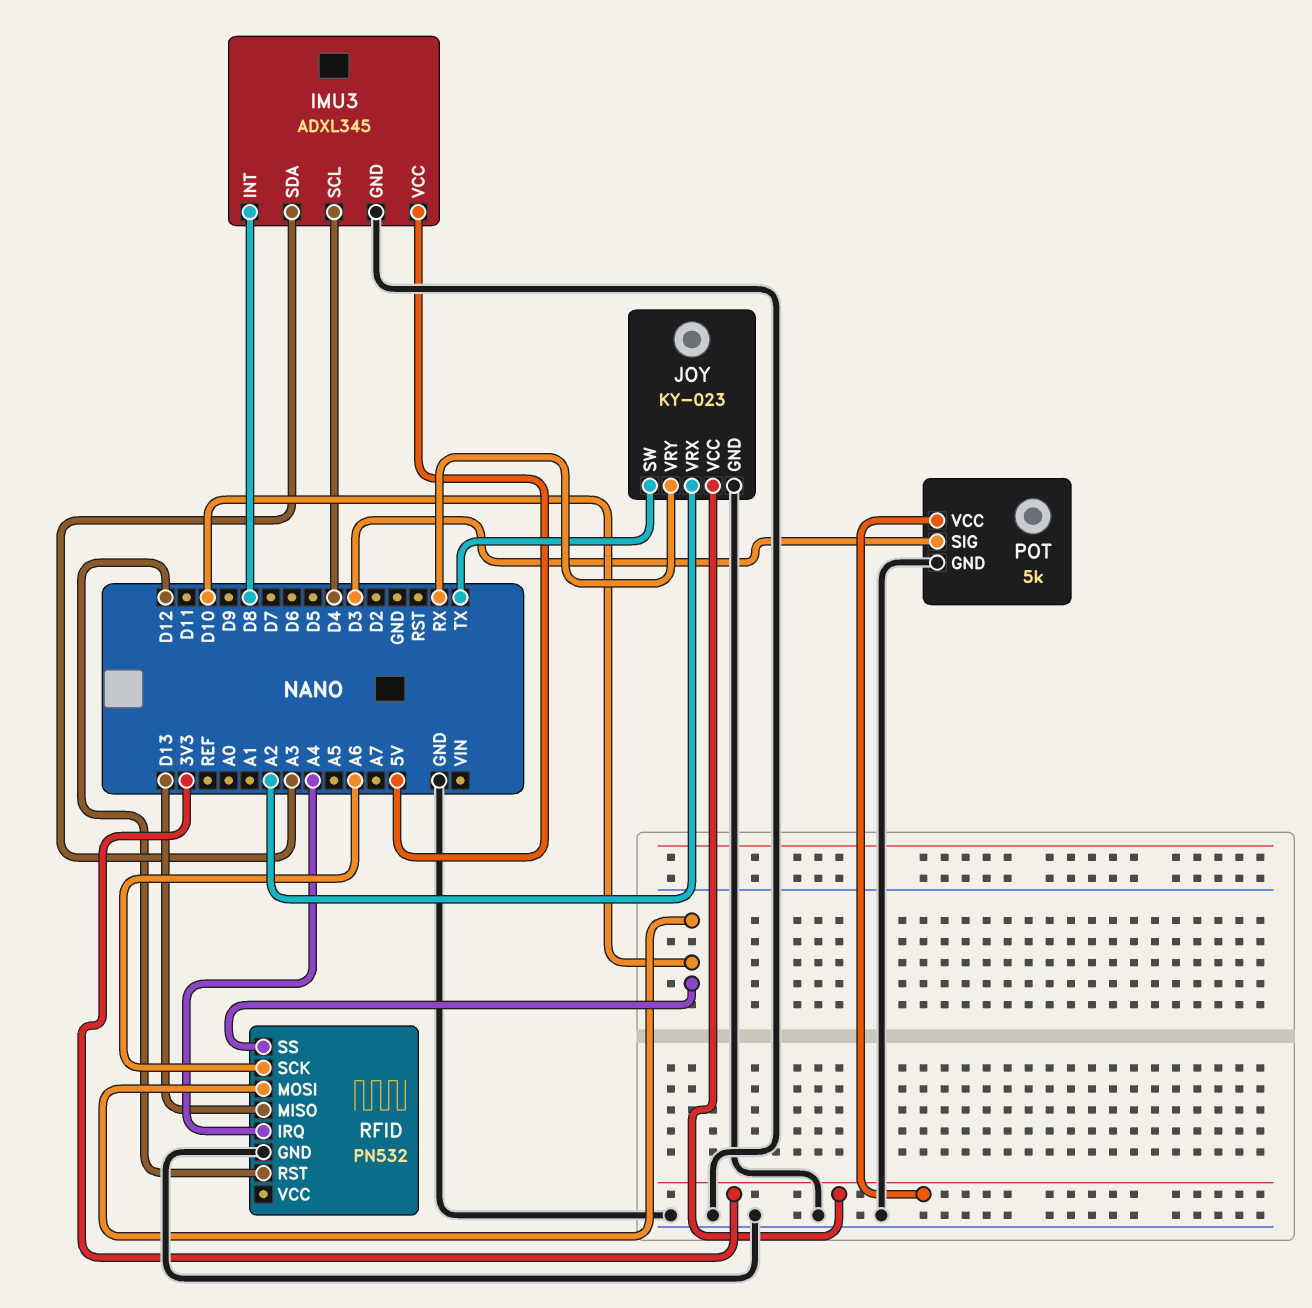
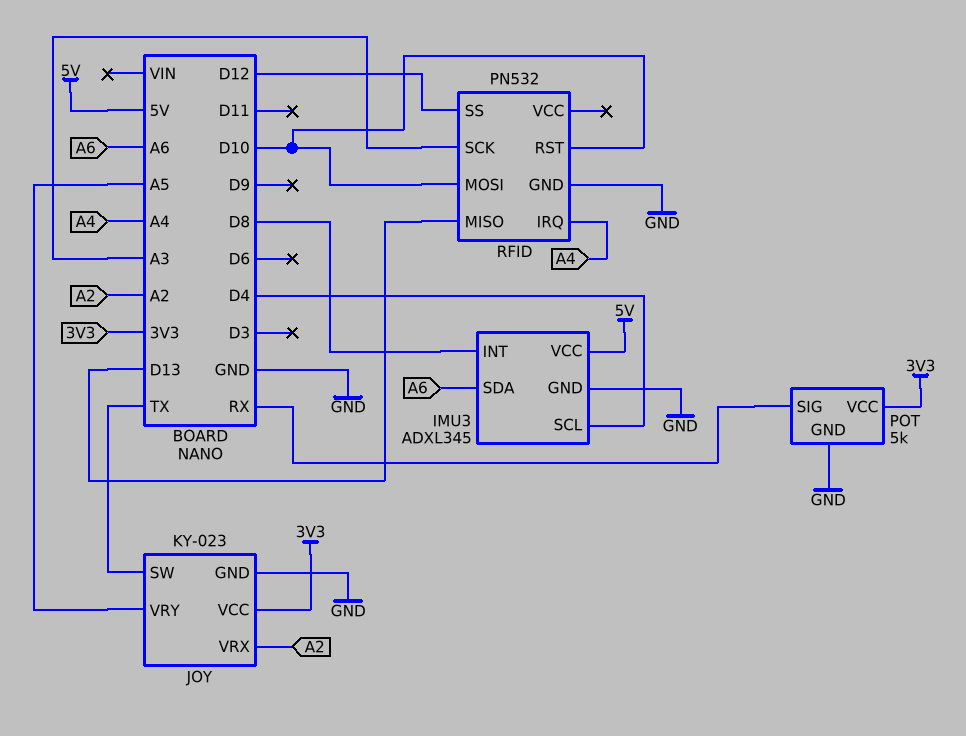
IMU3 pin SDA: A3 -> A6
JOY pin VRY: RX -> A5
POT pin SIG: D3 -> RX
RFID pin RST: D12 -> D10
RFID pin SCK: A6 -> A3
RFID pin SS: D10 -> D12

